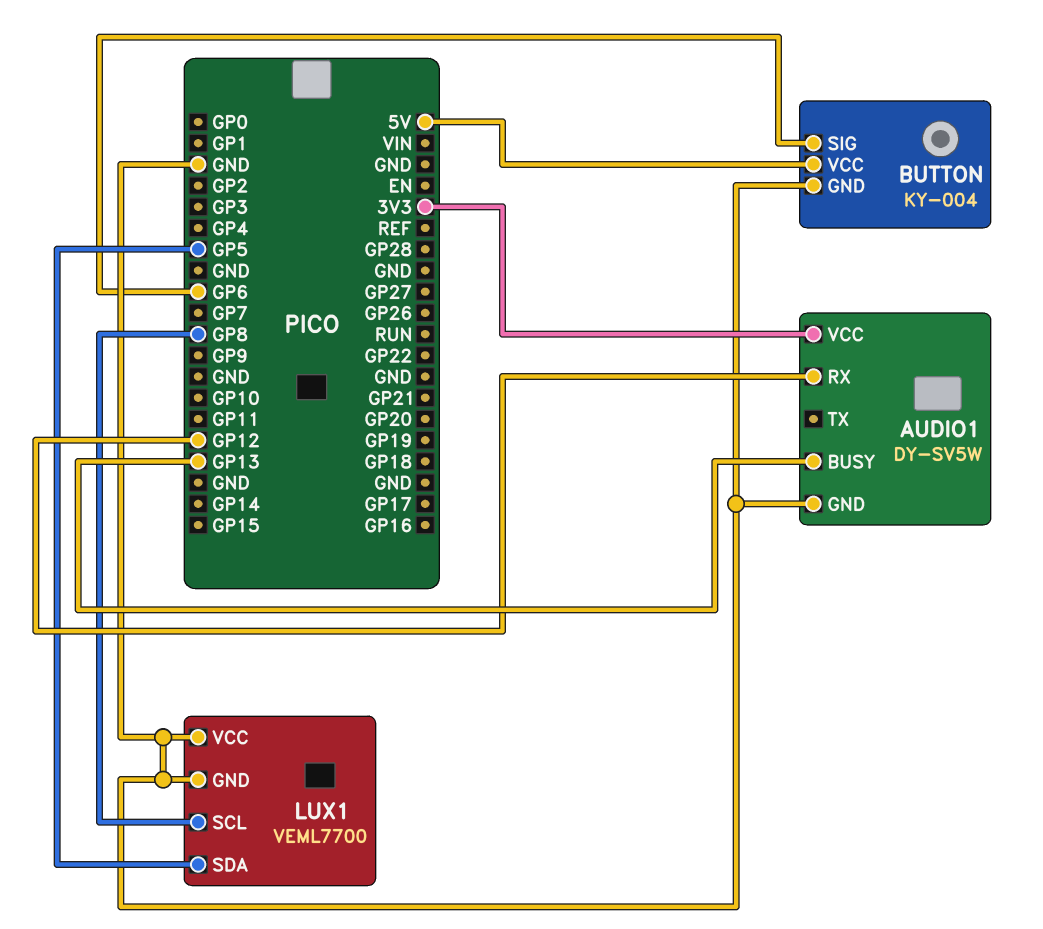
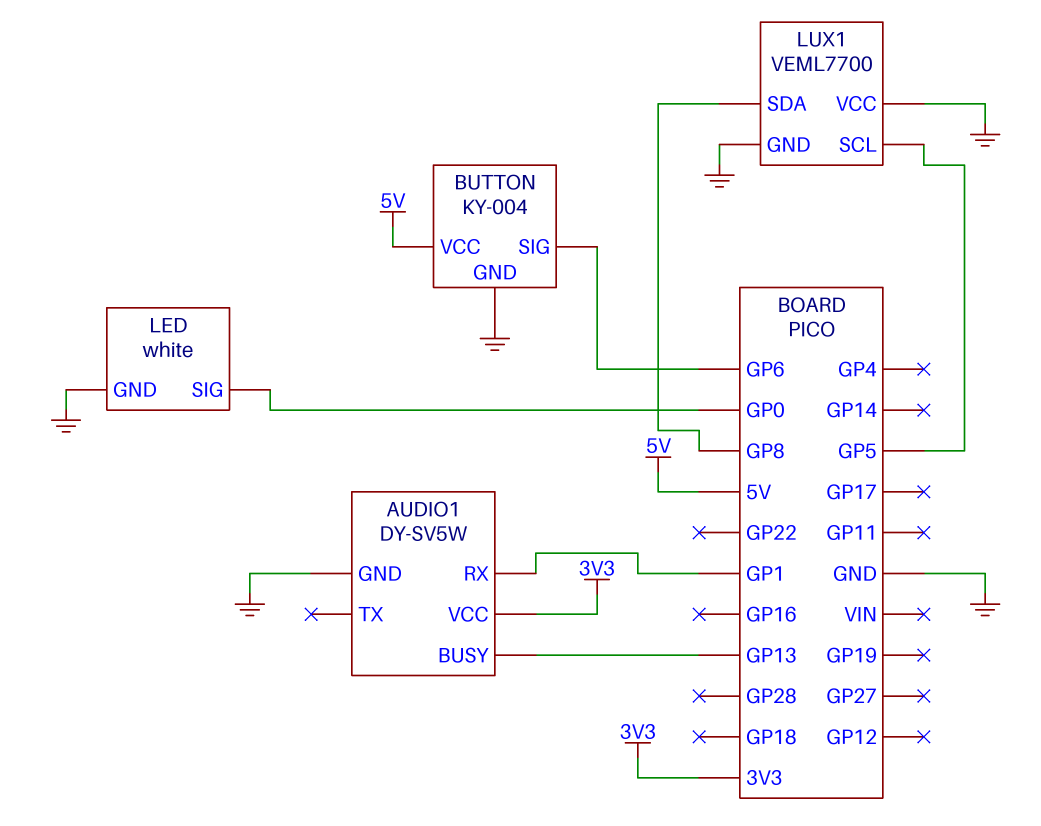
AUDIO1 pin RX: GP12 -> GP1
LED: none -> white
LED pin GND: none -> GND
LED pin SIG: none -> GP0
LUX1 pin SCL: GP8 -> GP5
LUX1 pin SDA: GP5 -> GP8

